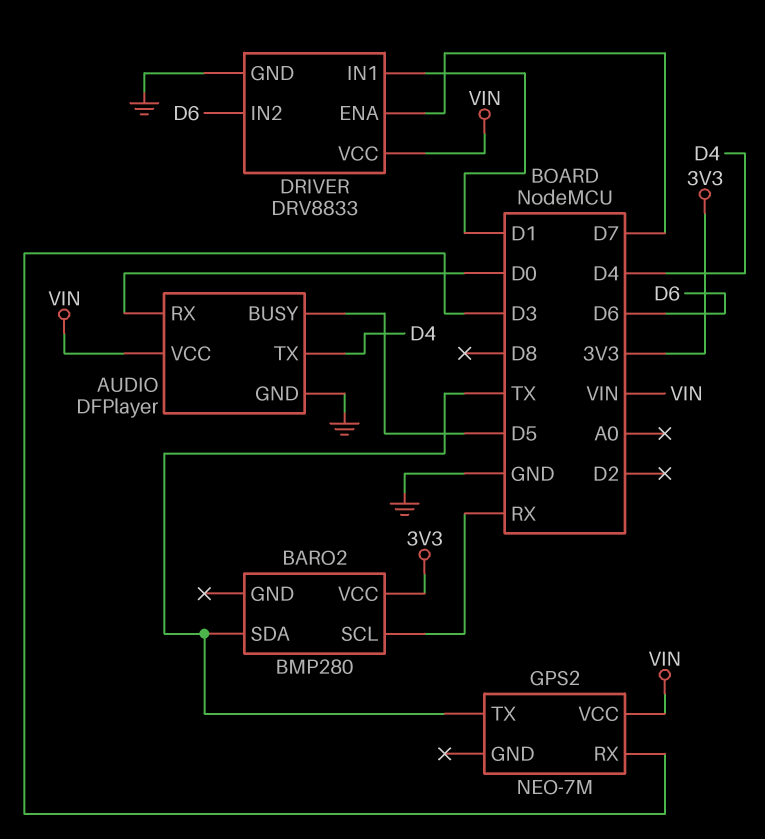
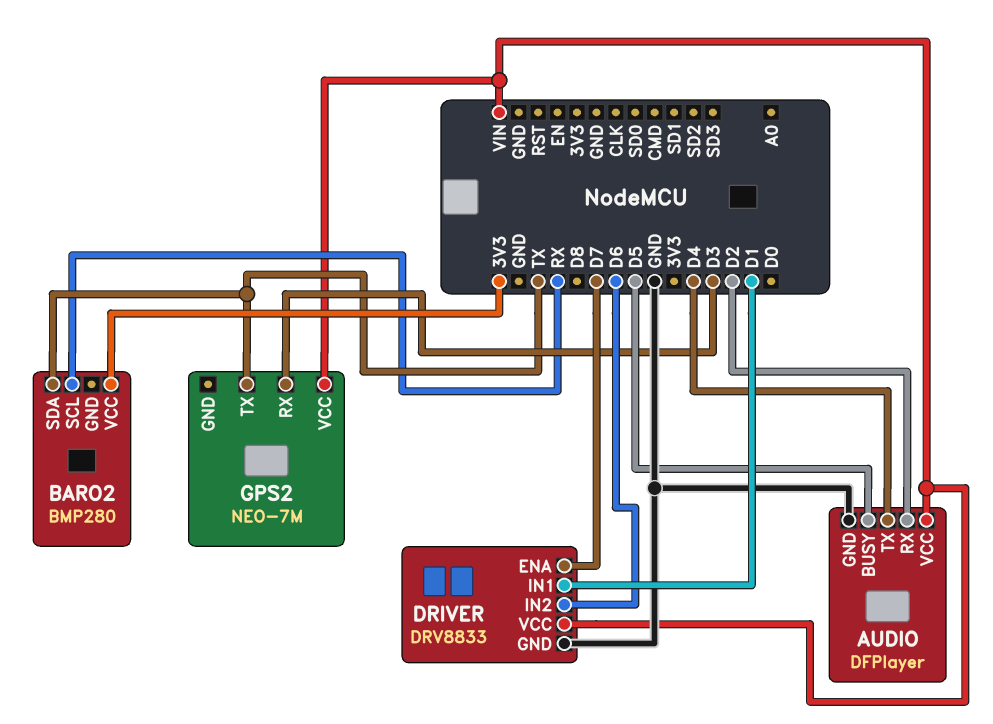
AUDIO pin RX: D0 -> D2

